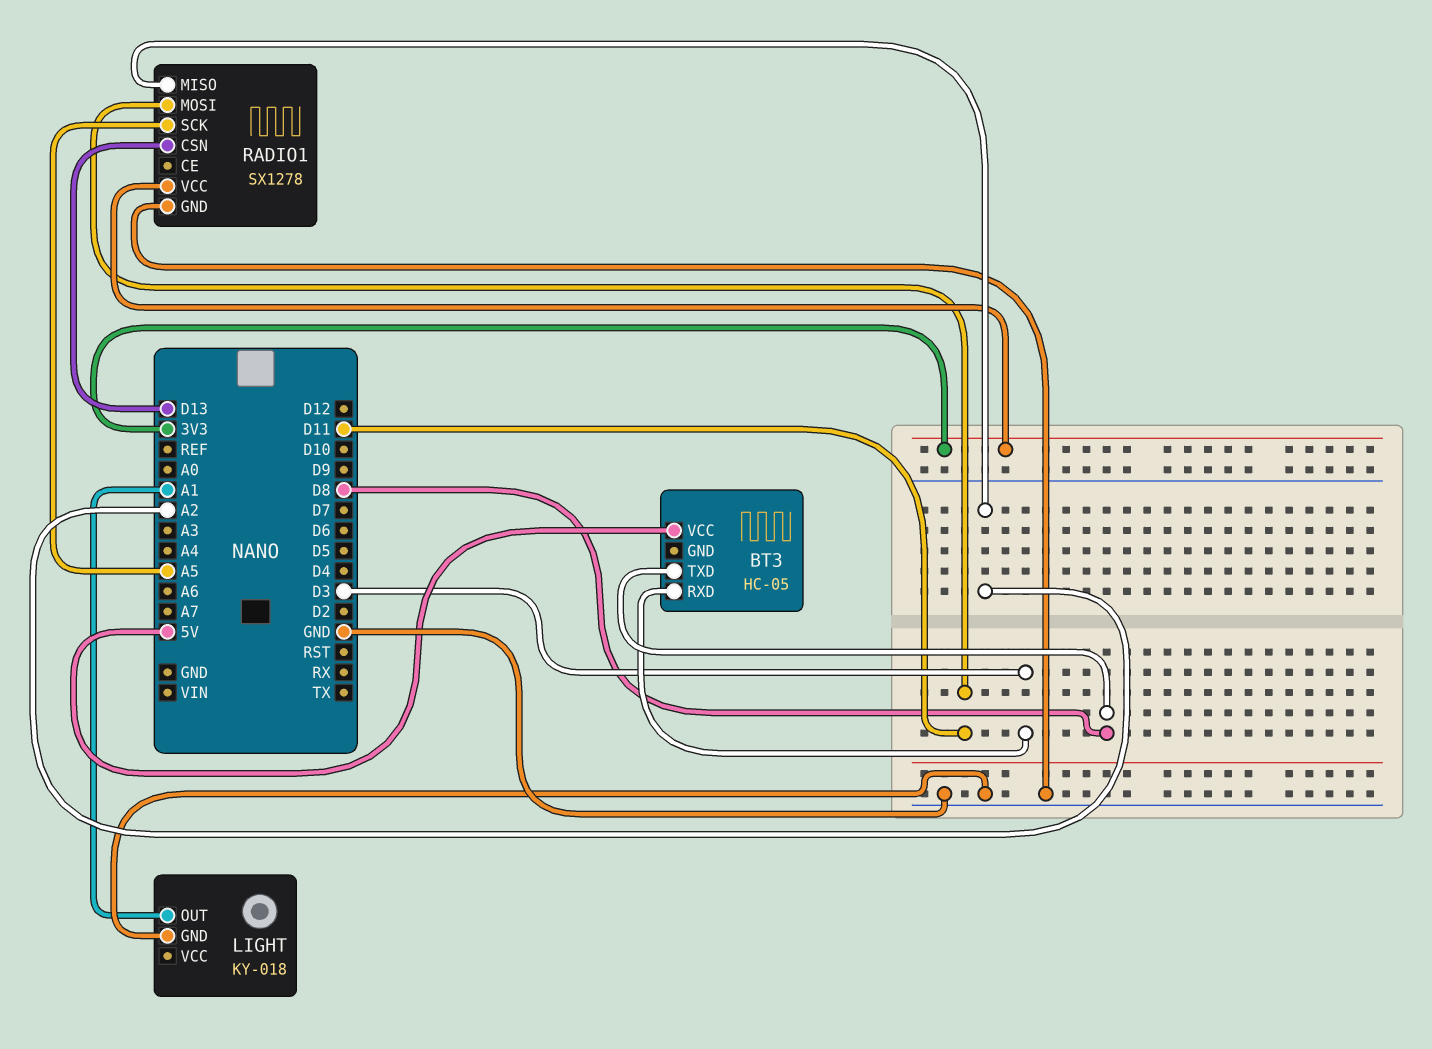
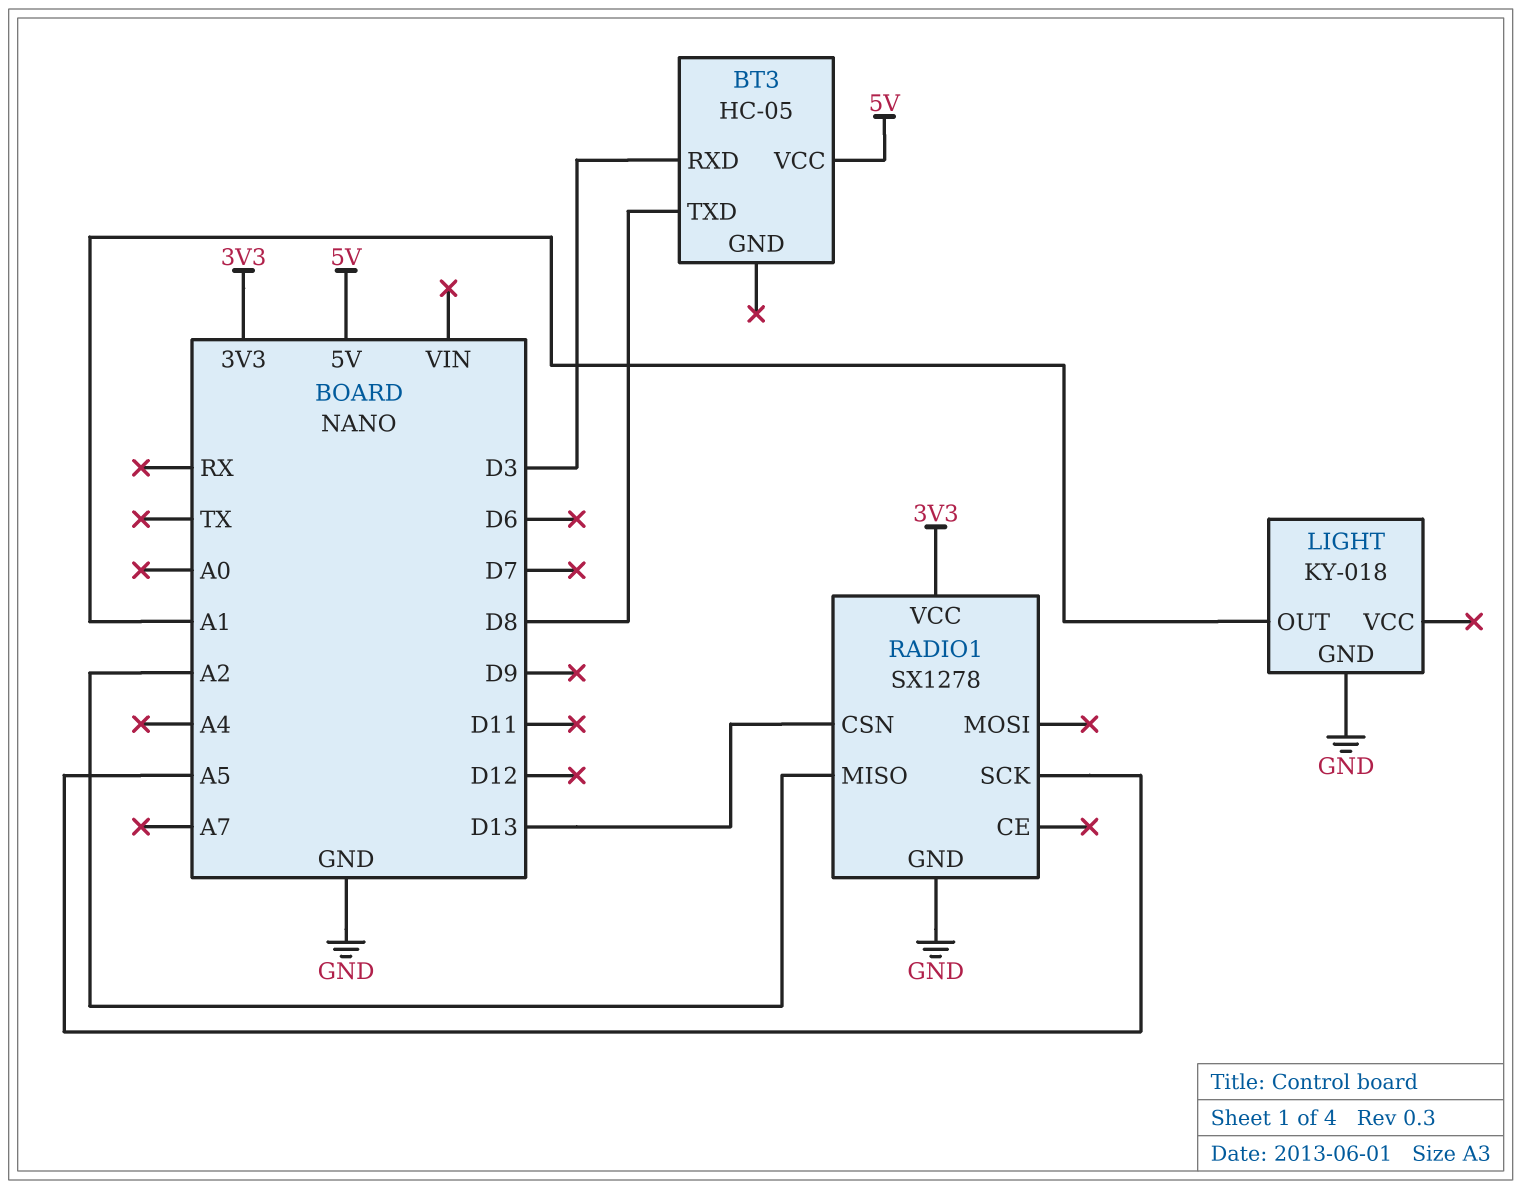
RADIO1 pin MOSI: D11 -> none

